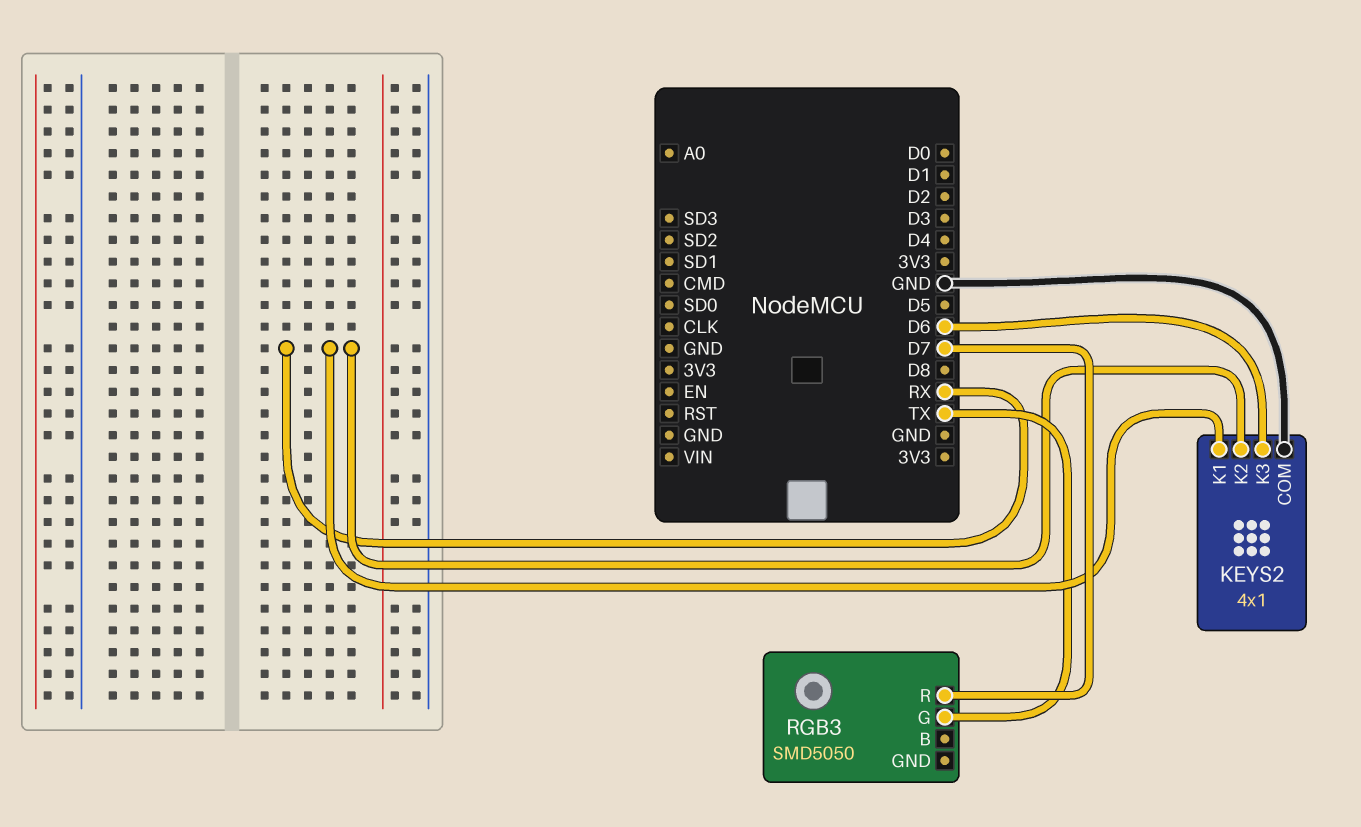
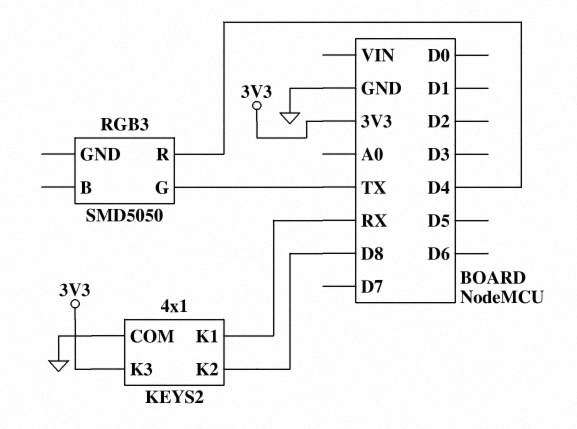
KEYS2 pin K2: RX -> D8
KEYS2 pin K3: D6 -> 3V3
RGB3 pin R: D7 -> D4

